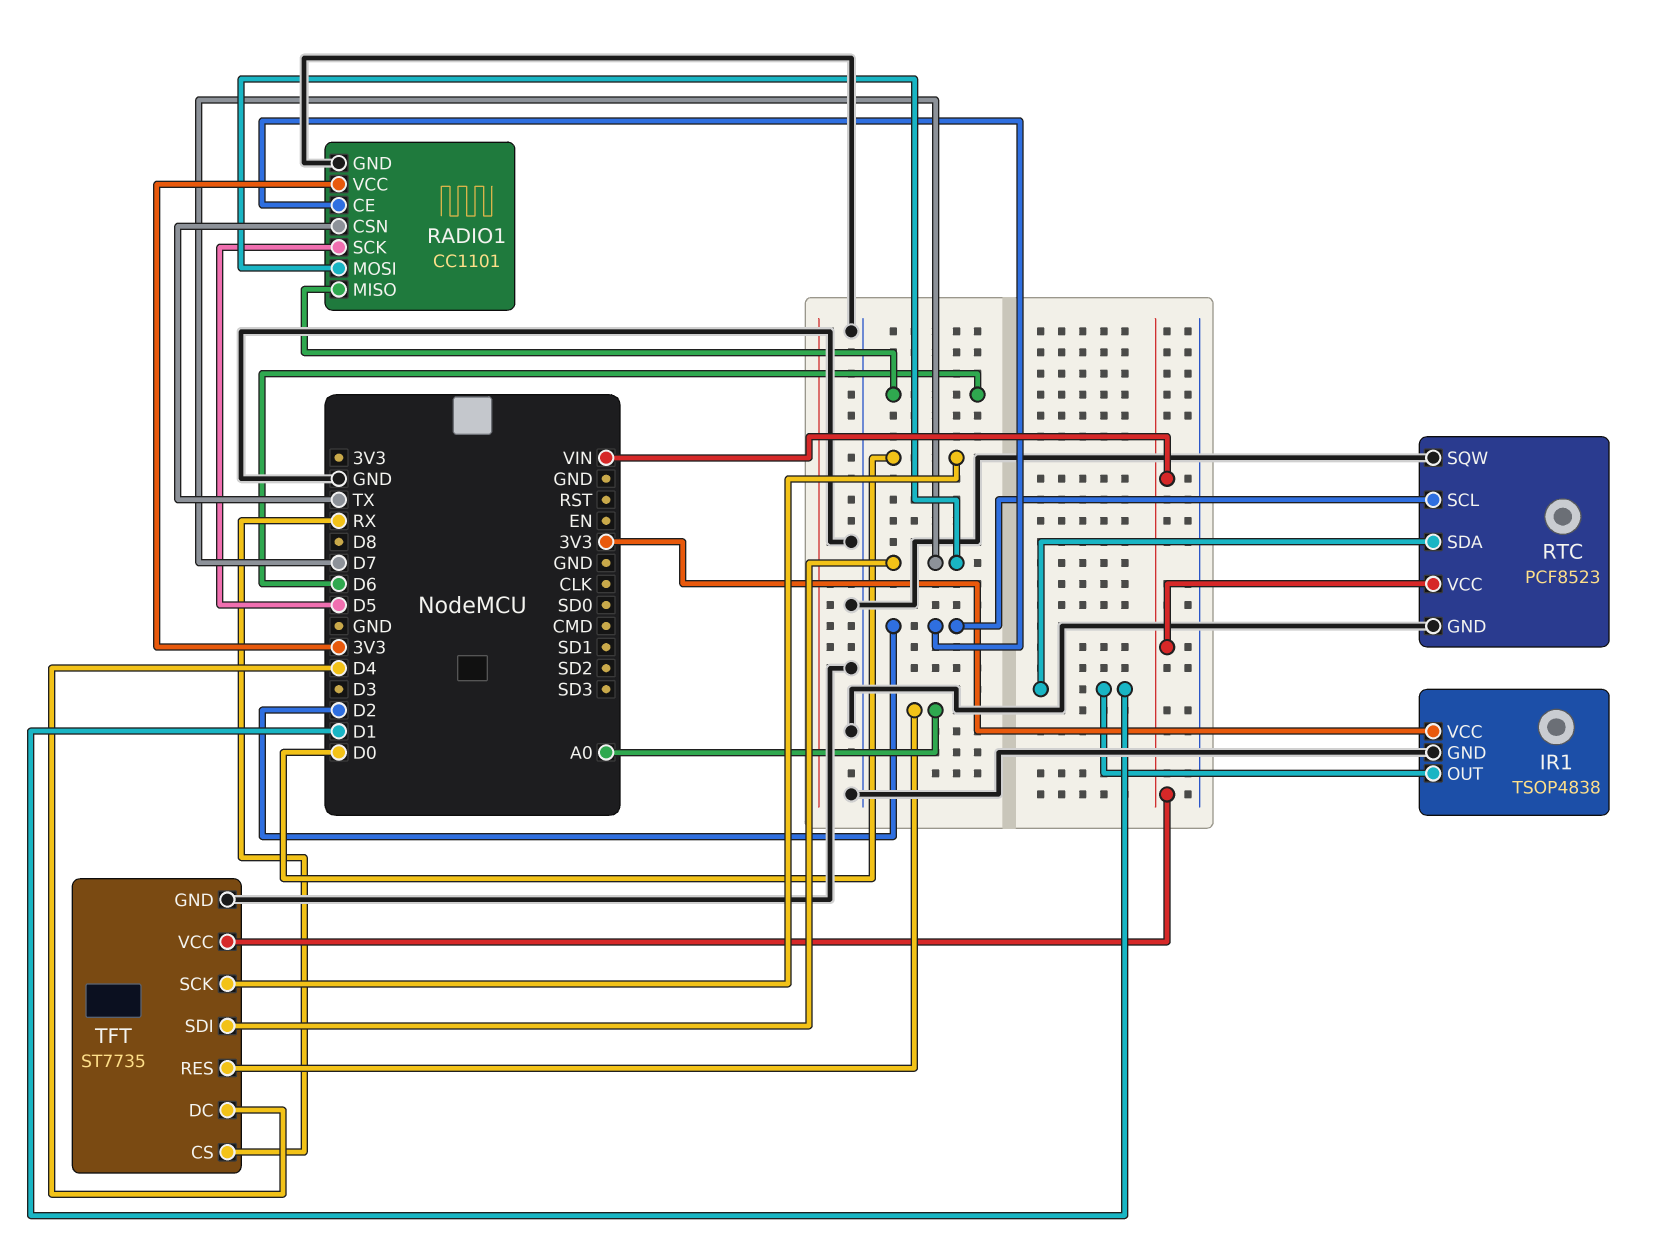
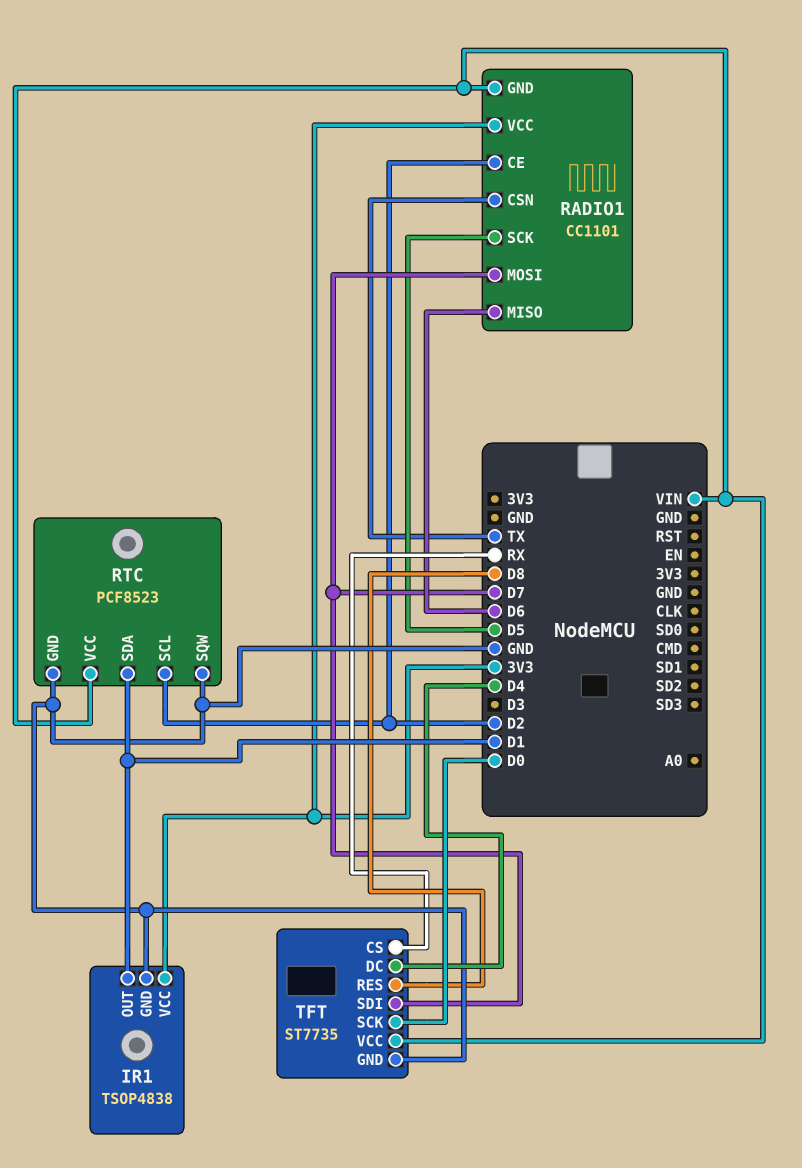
RADIO1 pin GND: GND -> VIN
TFT pin RES: A0 -> D8

